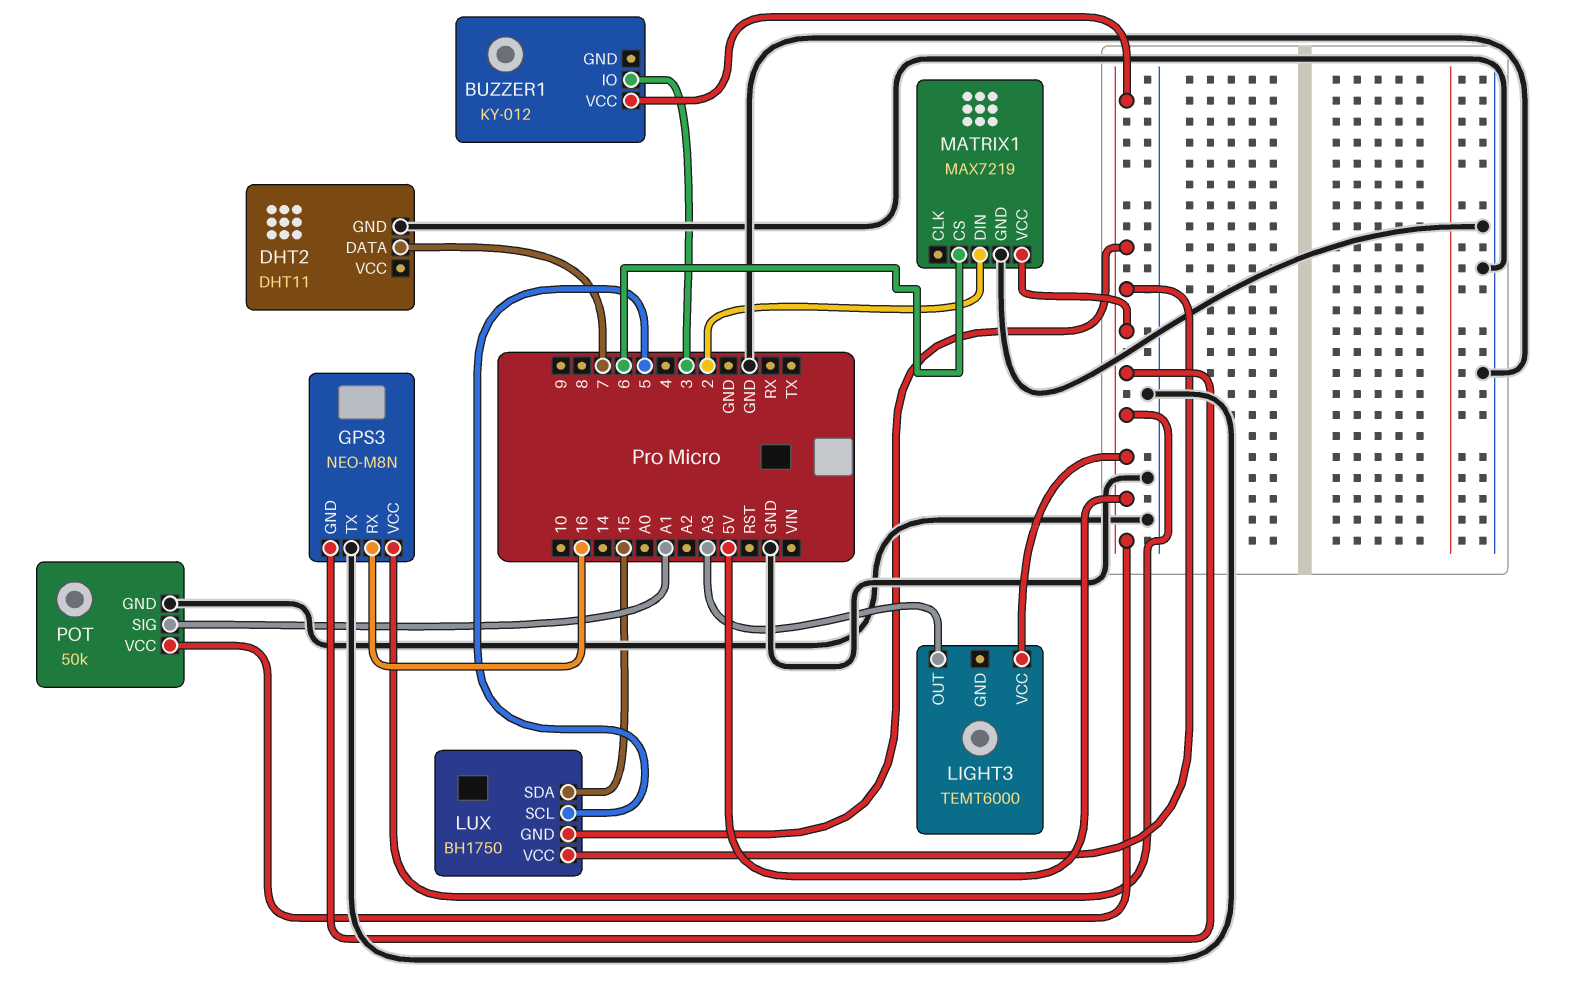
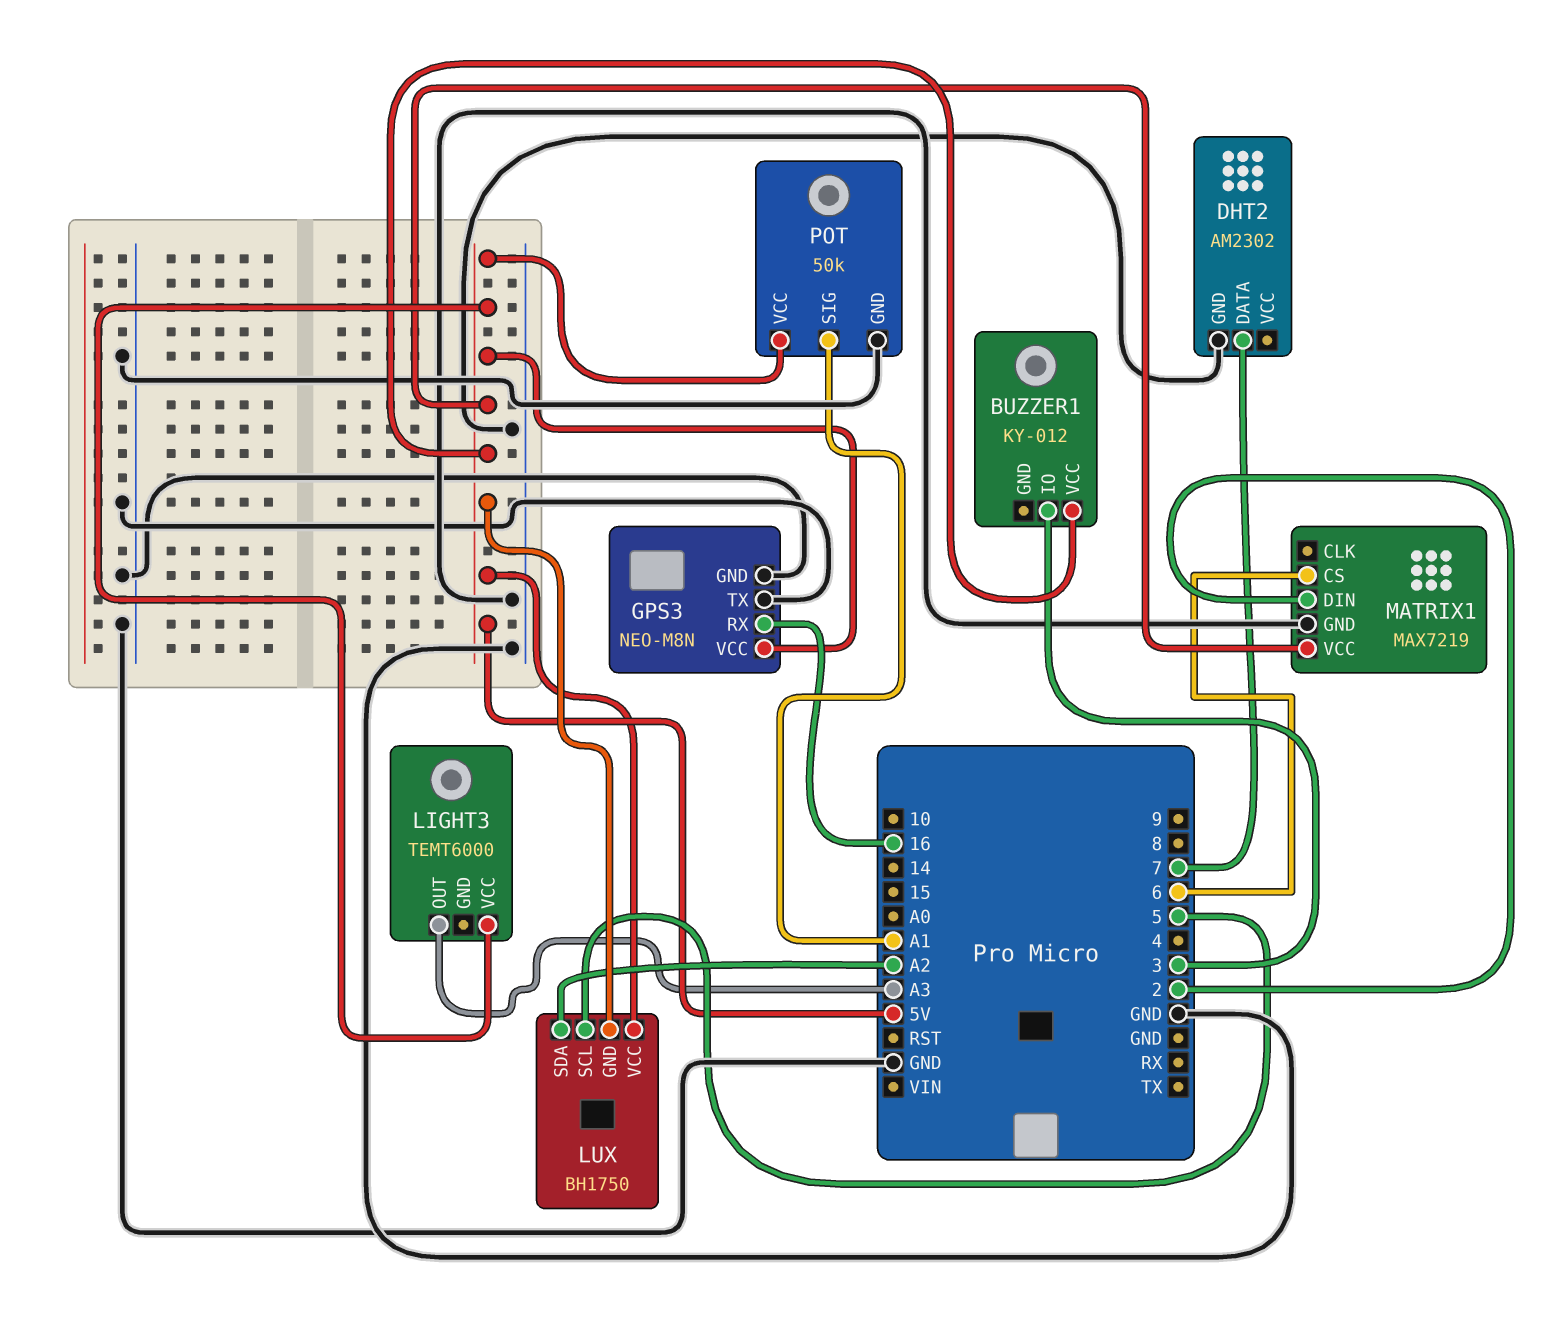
DHT2: DHT11 -> AM2302
GPS3 pin GND: 5V -> GND
LUX pin SDA: 15 -> A2

